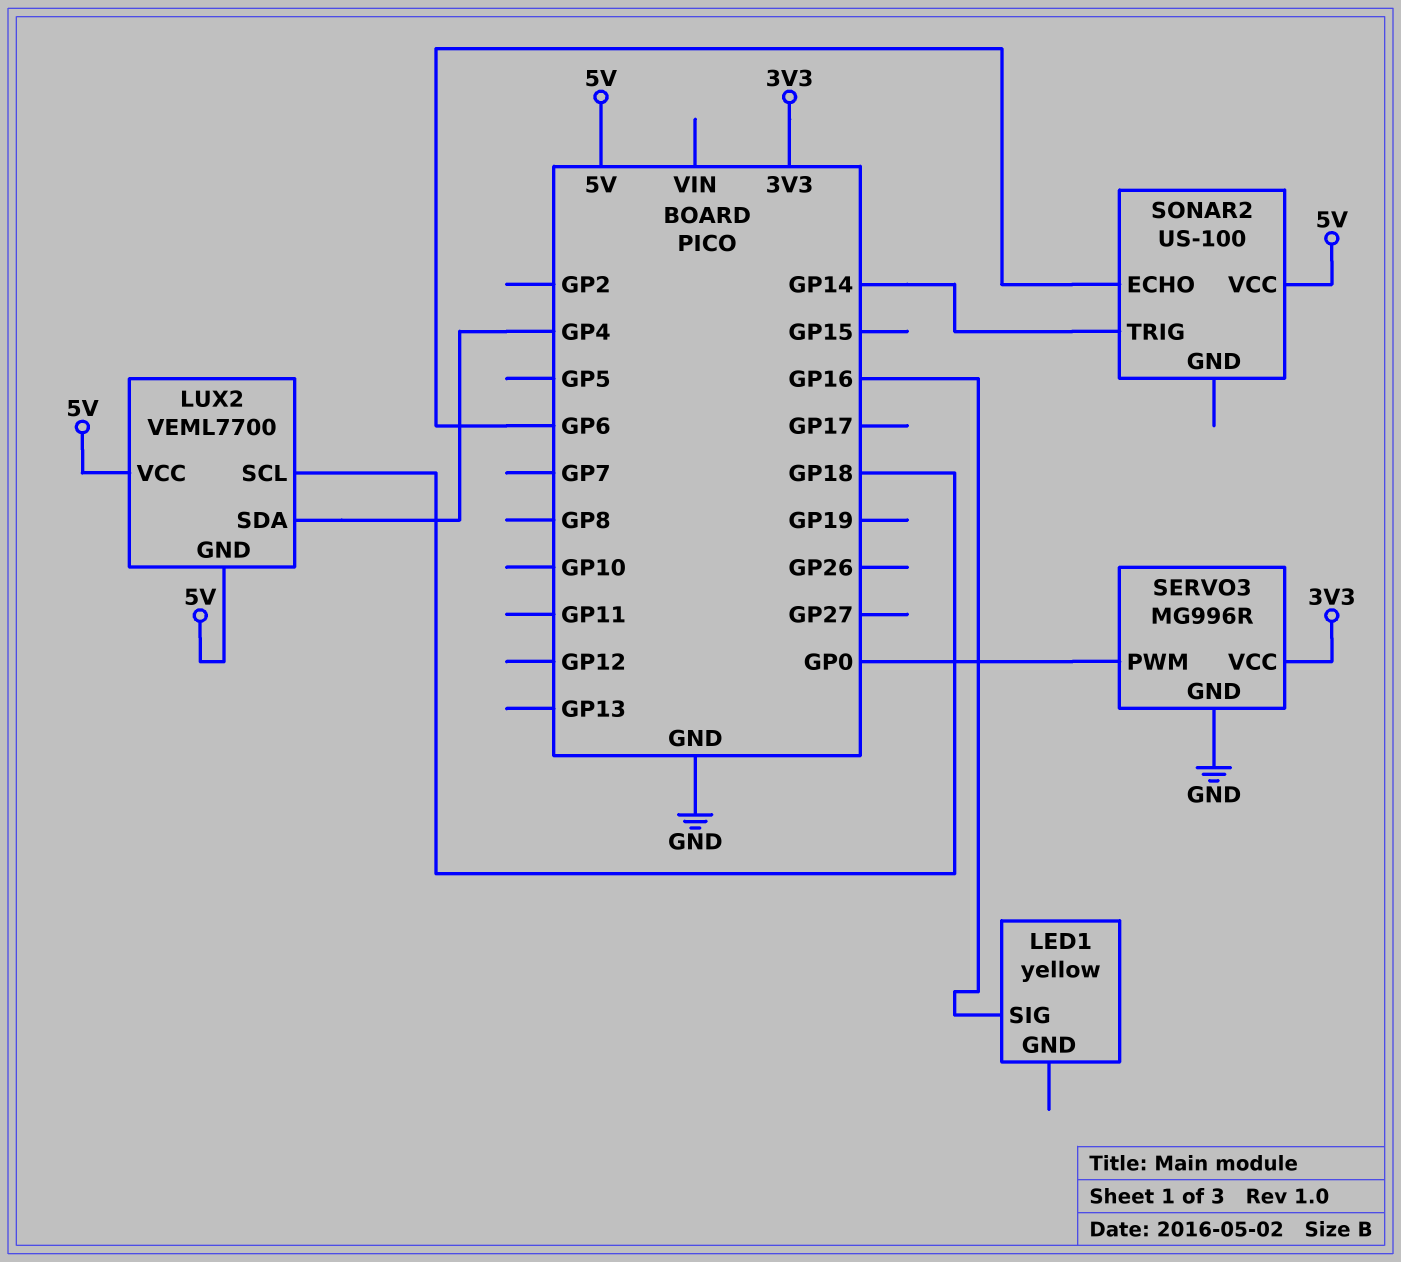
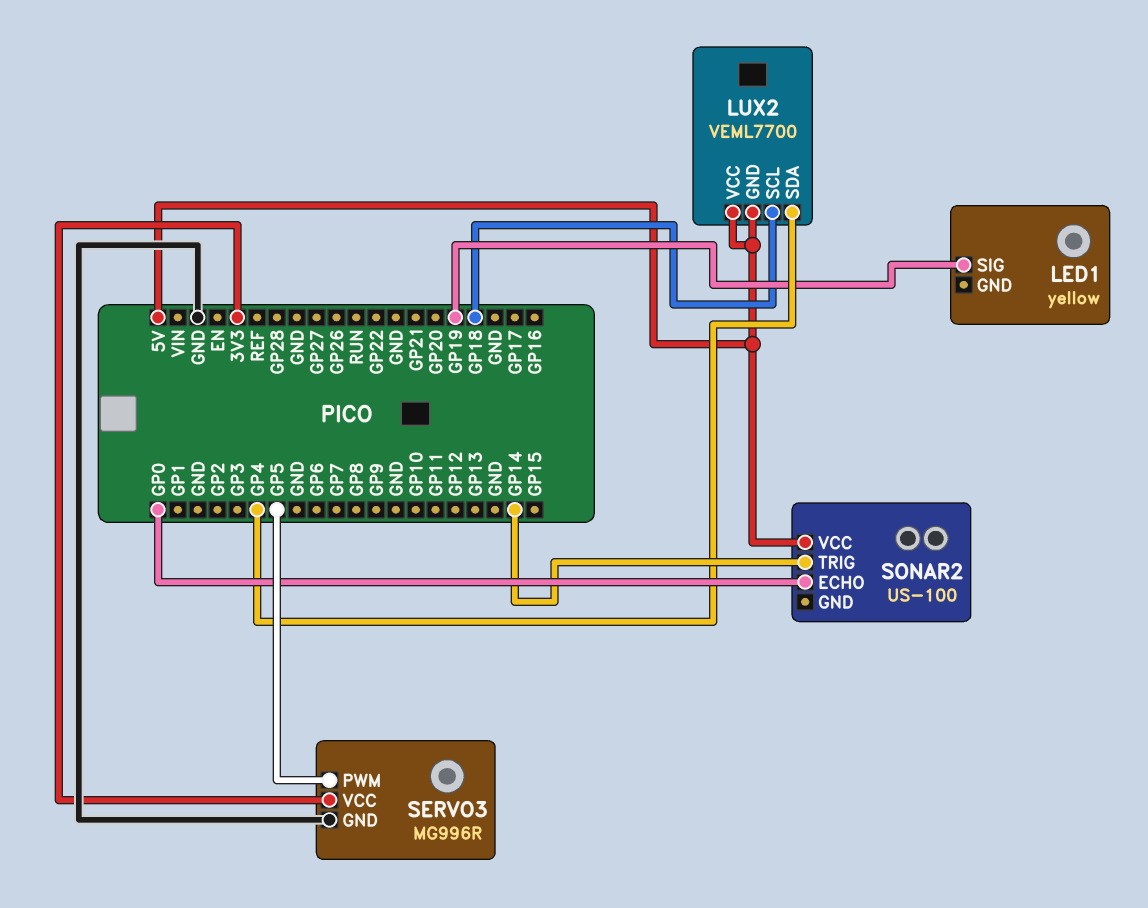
LED1 pin SIG: GP16 -> GP19
SERVO3 pin PWM: GP0 -> GP5
SONAR2 pin ECHO: GP6 -> GP0

